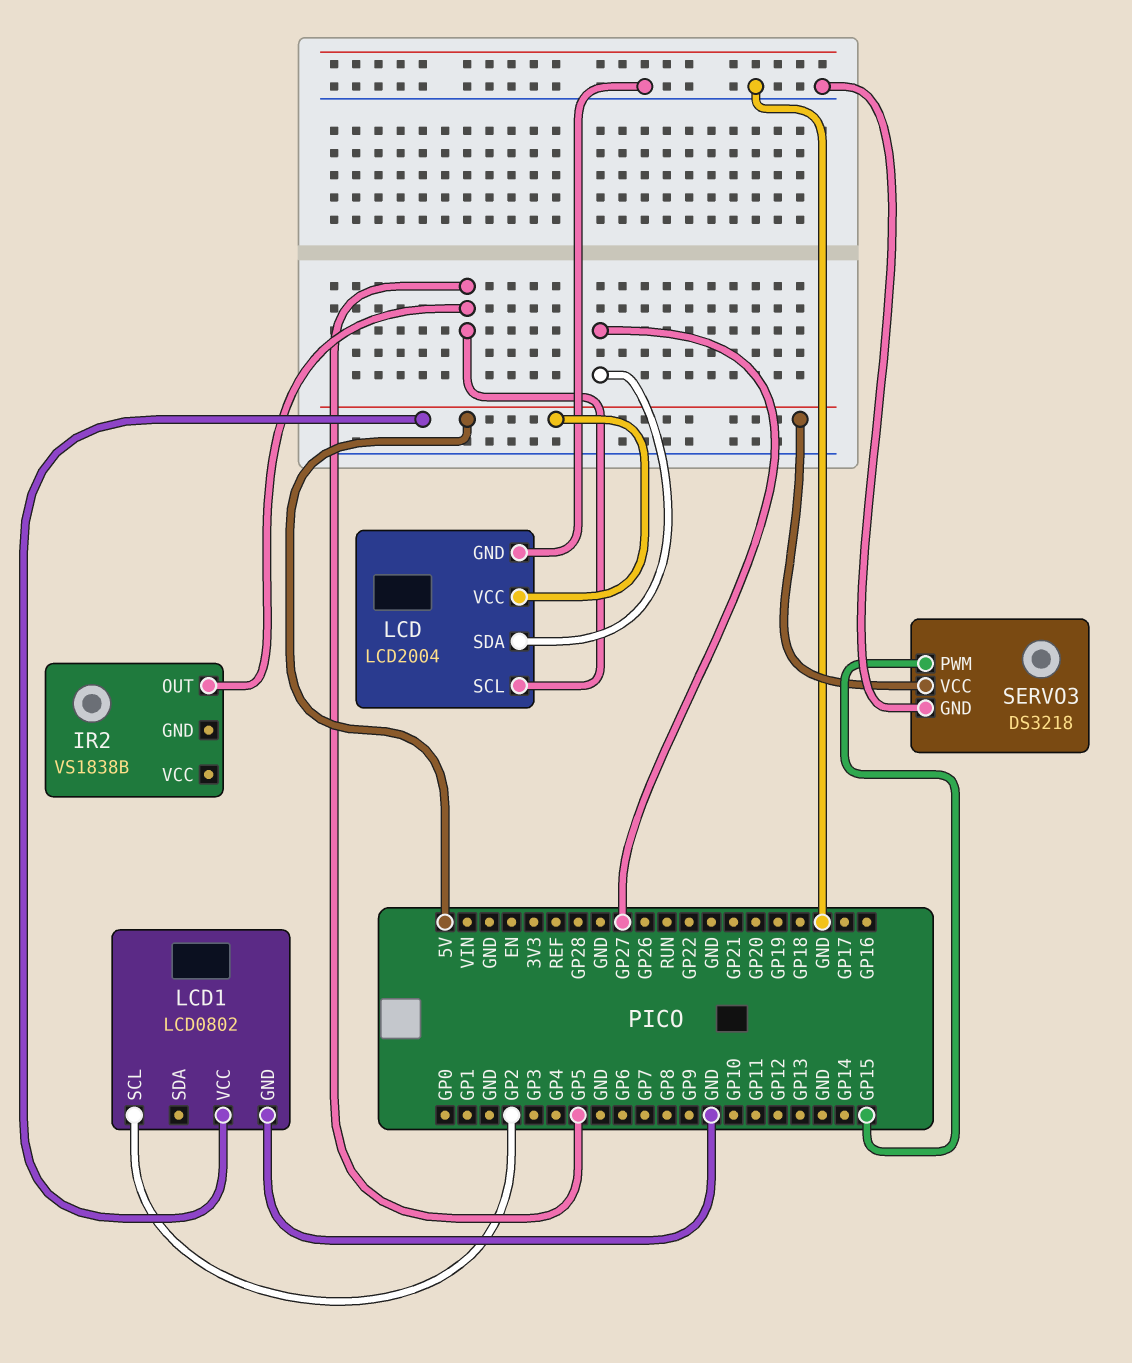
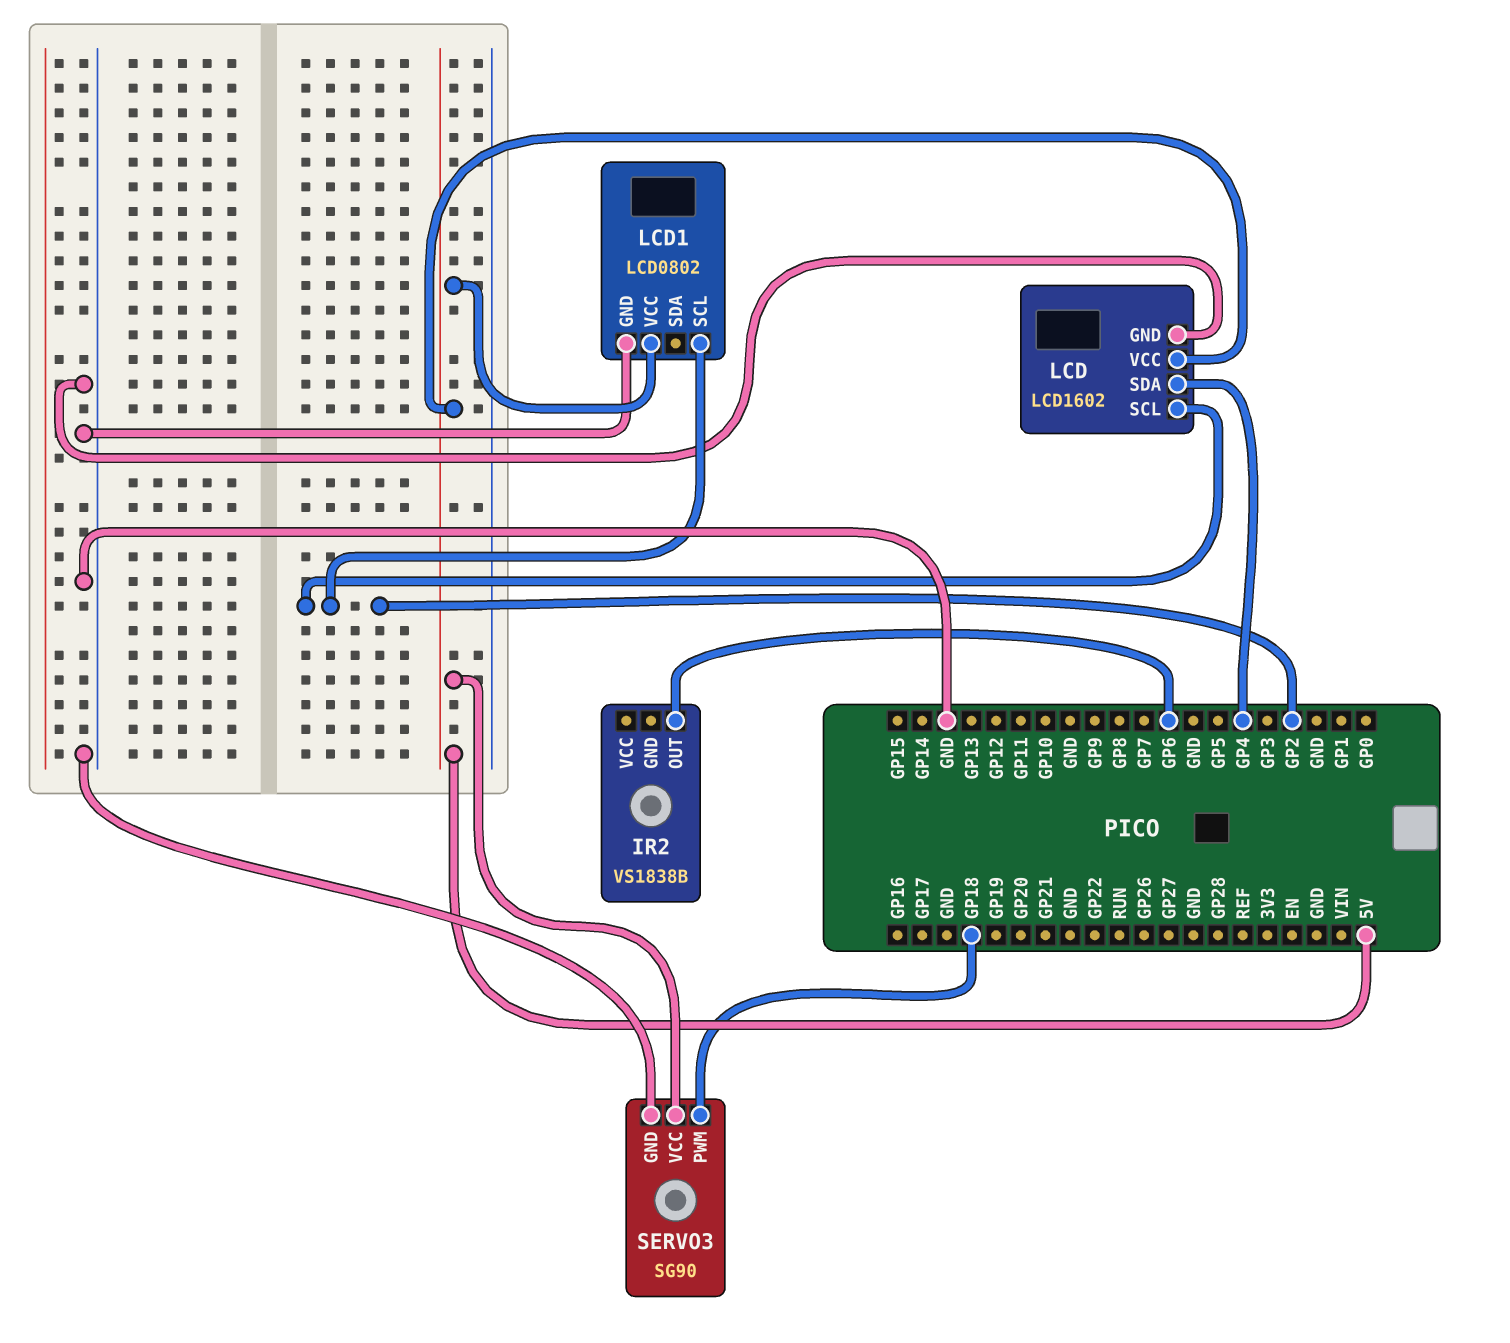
IR2 pin OUT: GP5 -> GP6
LCD: LCD2004 -> LCD1602
LCD pin SCL: GP5 -> GP2
LCD pin SDA: GP27 -> GP4
SERVO3: DS3218 -> SG90
SERVO3 pin PWM: GP15 -> GP18

